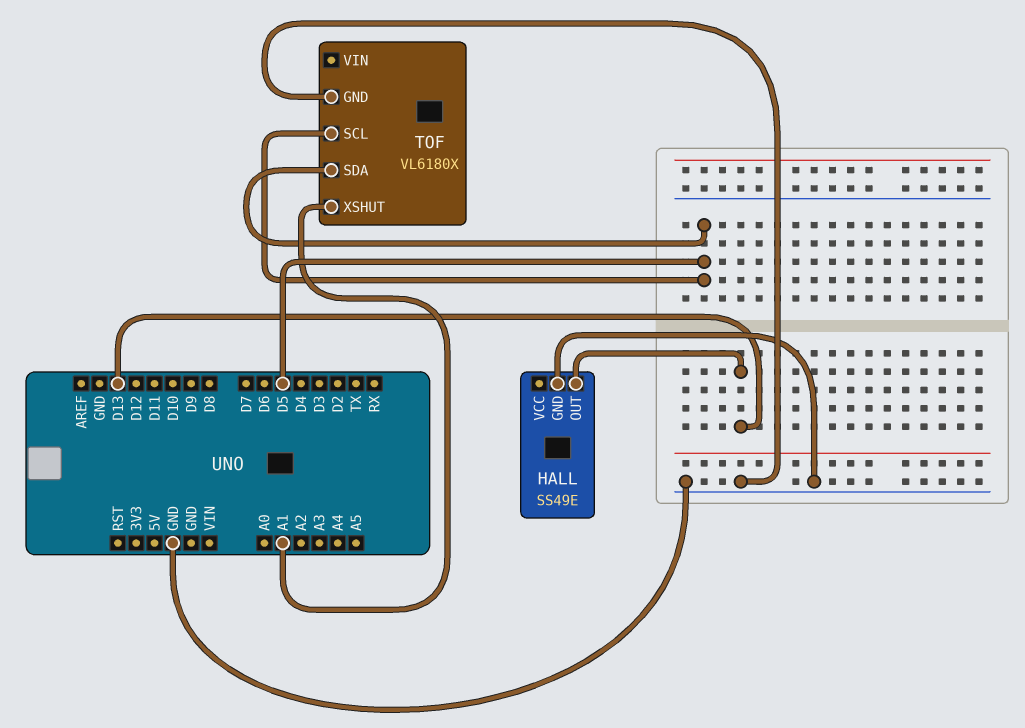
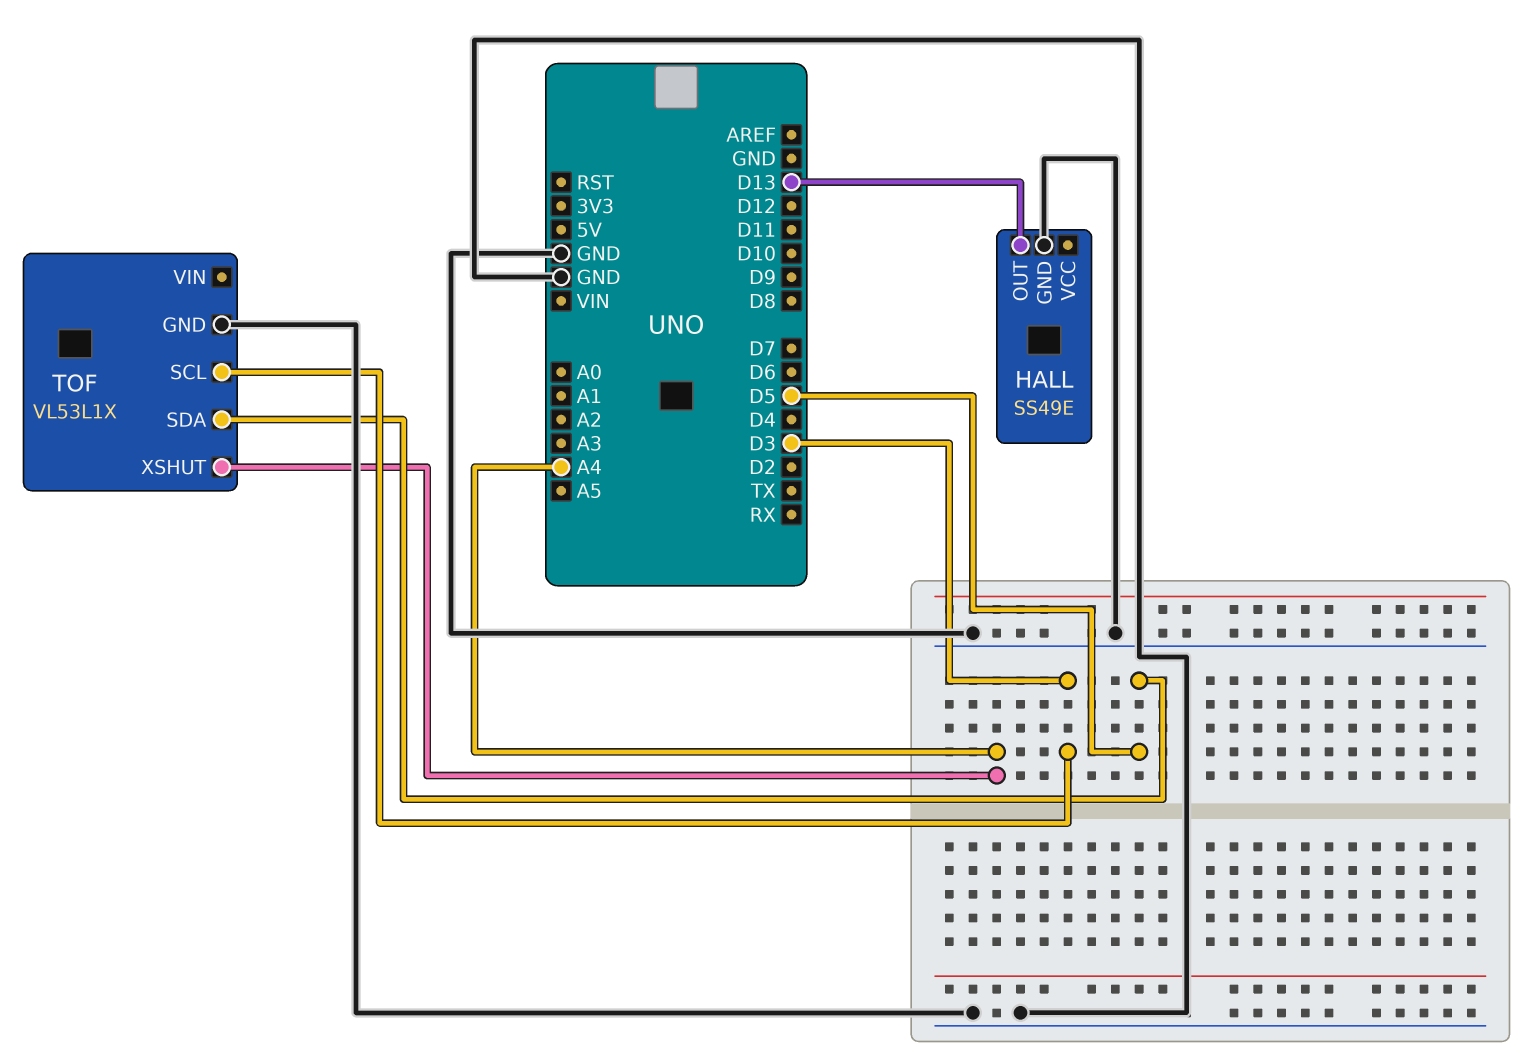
TOF: VL6180X -> VL53L1X
TOF pin SCL: D5 -> D3
TOF pin XSHUT: A1 -> A4

